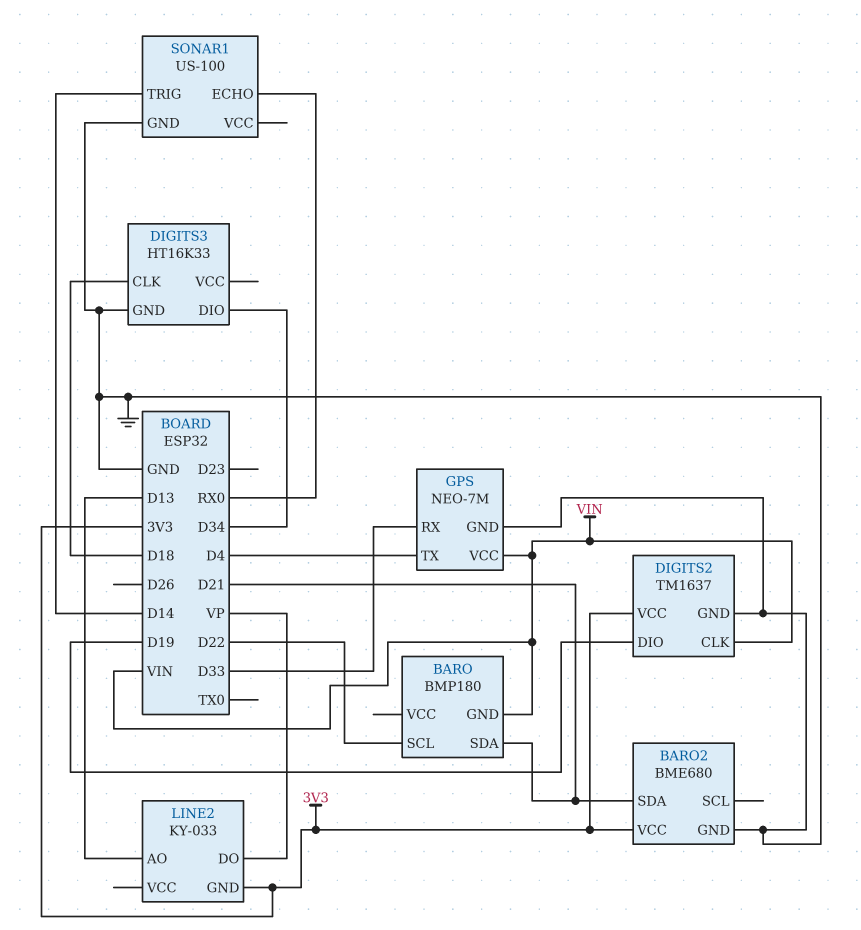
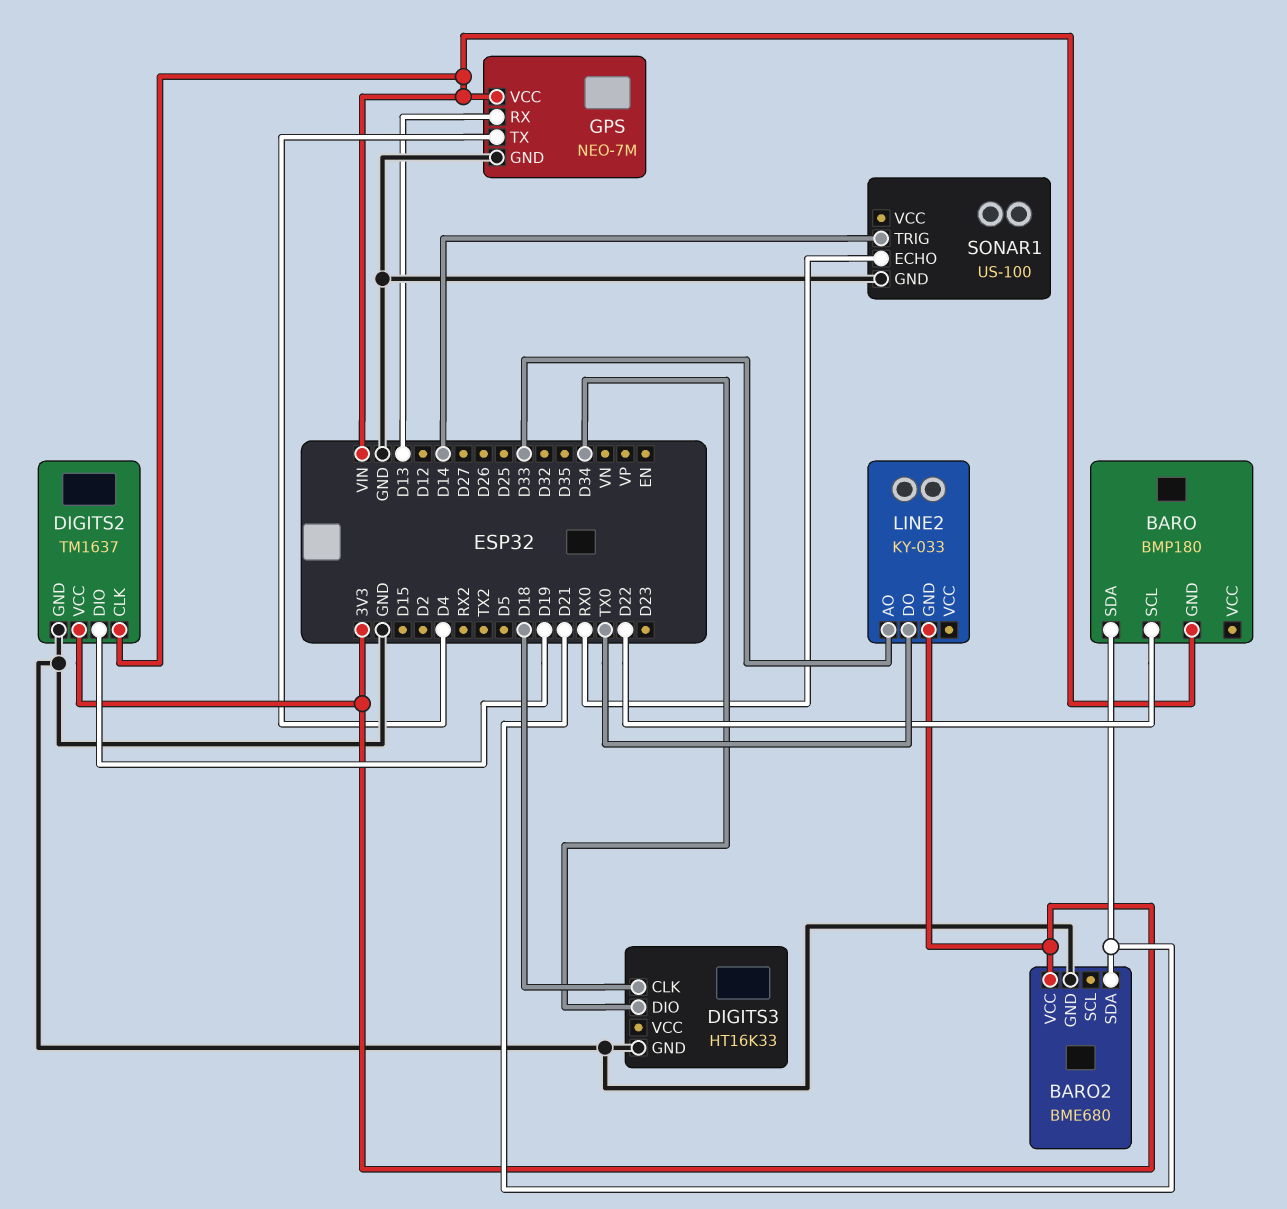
GPS pin RX: D33 -> D13
LINE2 pin AO: D13 -> D33
LINE2 pin DO: VP -> TX0

